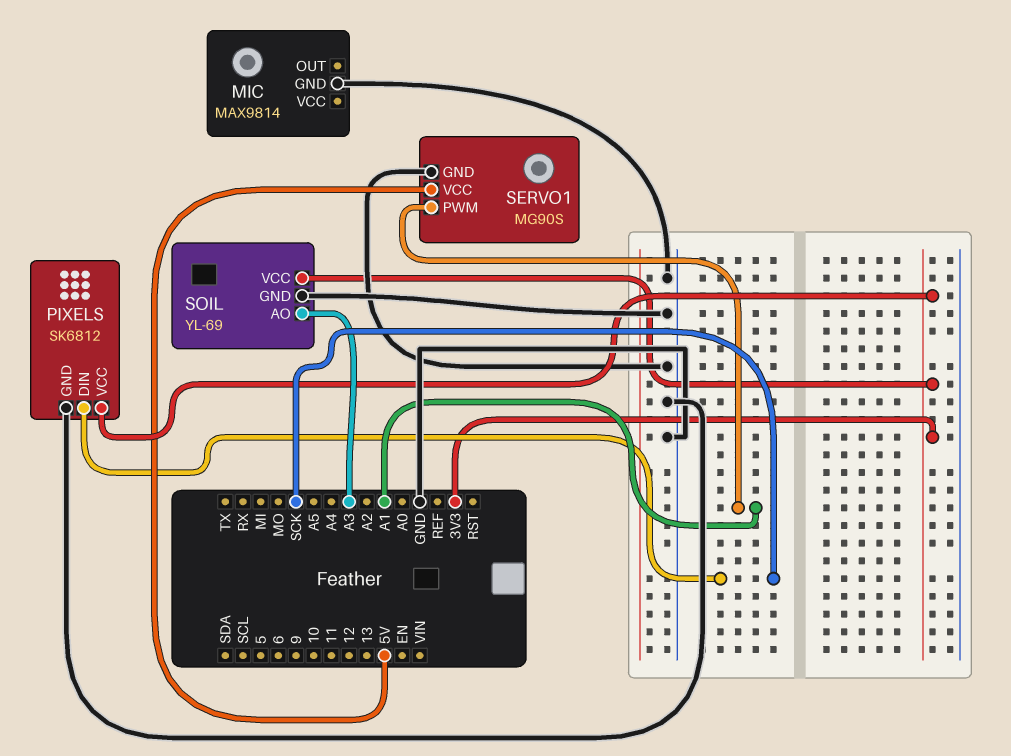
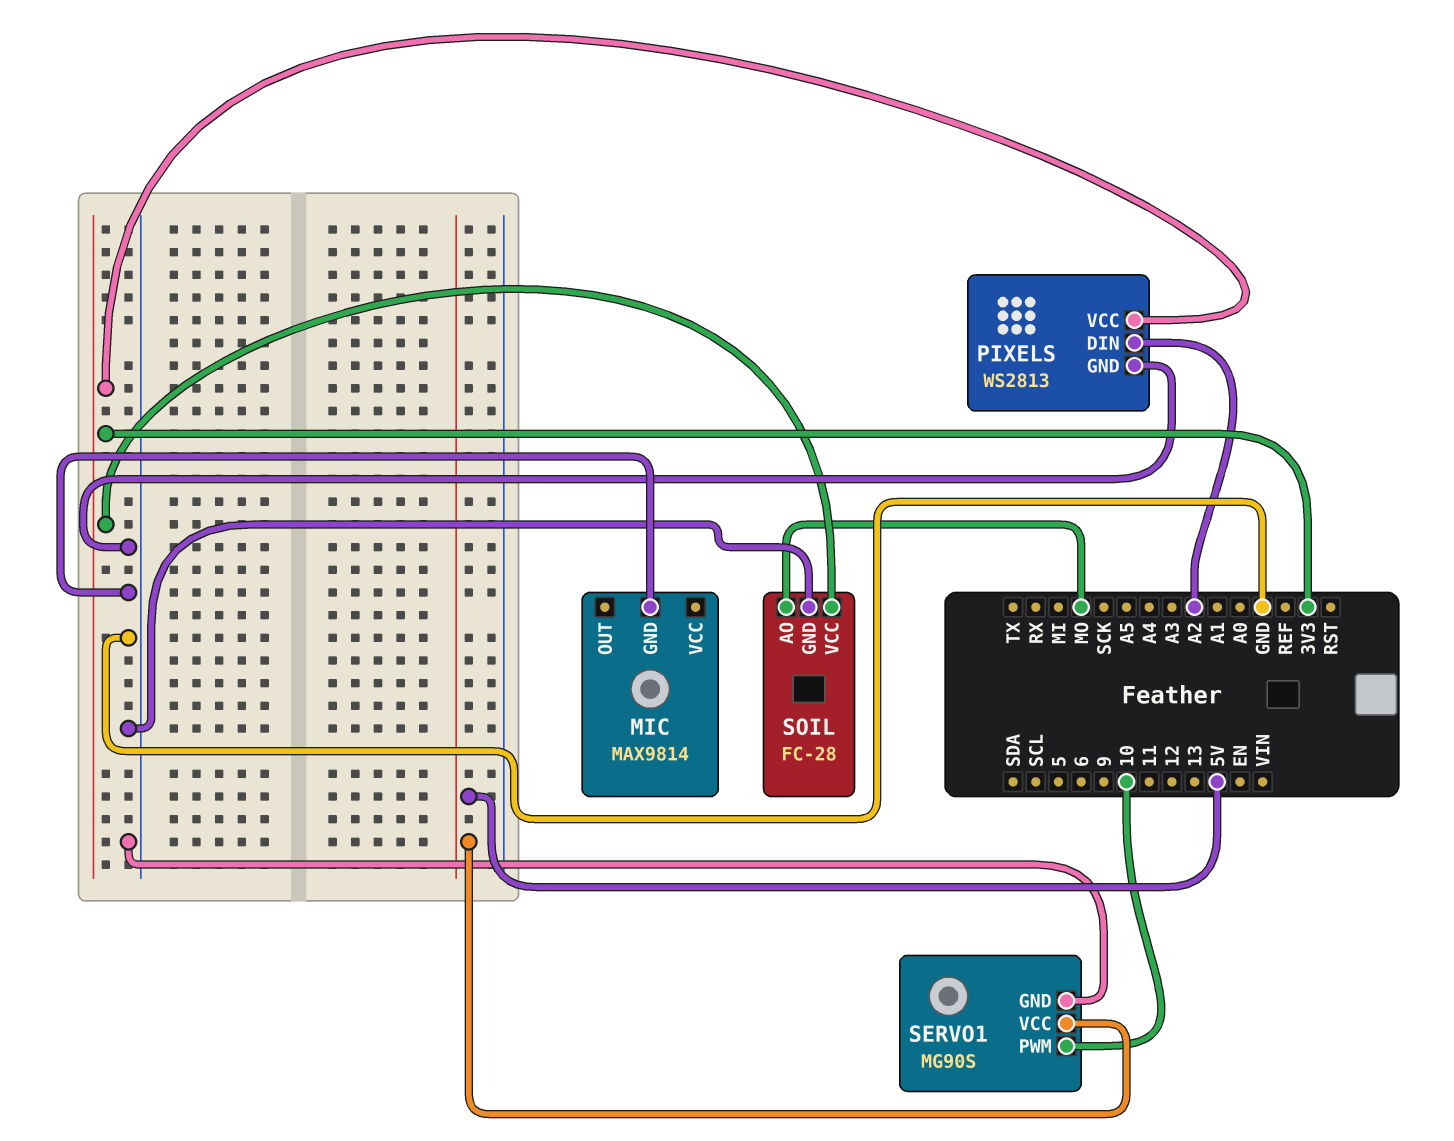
PIXELS: SK6812 -> WS2813
PIXELS pin DIN: SCK -> A2
SERVO1 pin PWM: A1 -> 10
SOIL: YL-69 -> FC-28
SOIL pin AO: A3 -> MO

